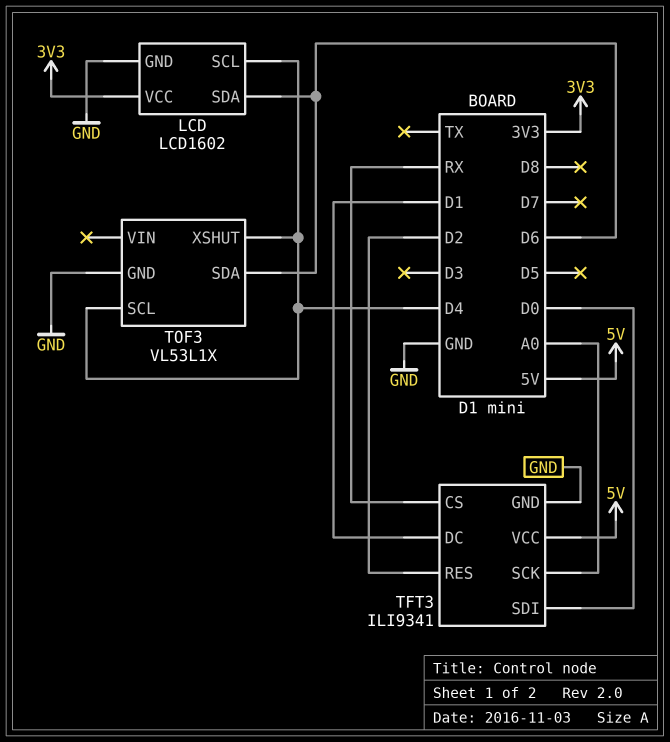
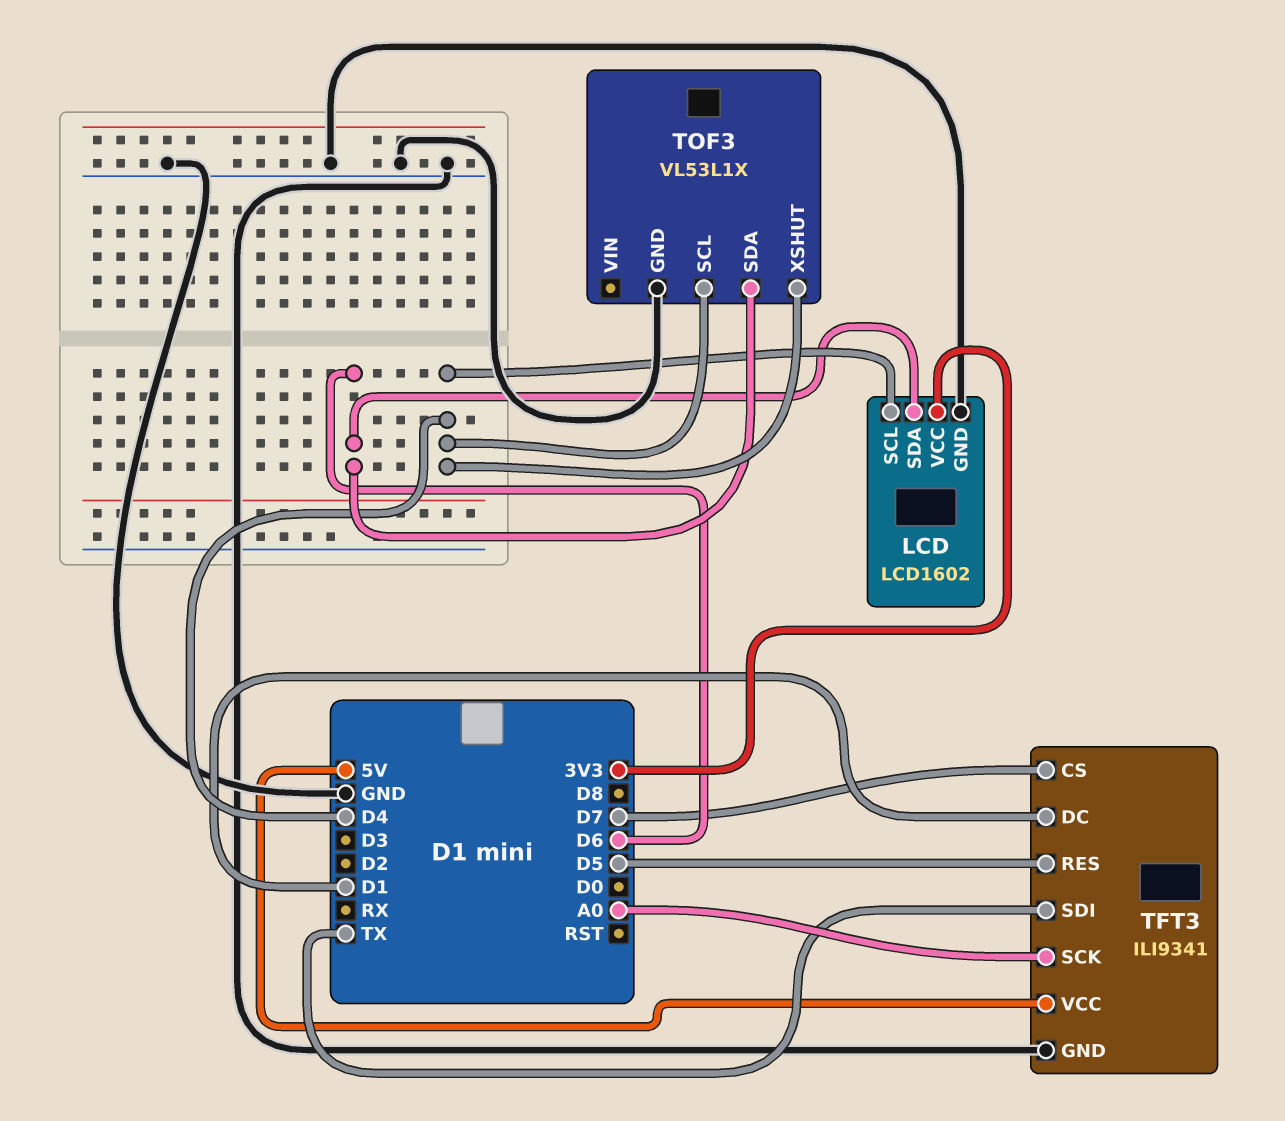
TFT3 pin CS: RX -> D7
TFT3 pin RES: D2 -> D5
TFT3 pin SDI: D0 -> TX

